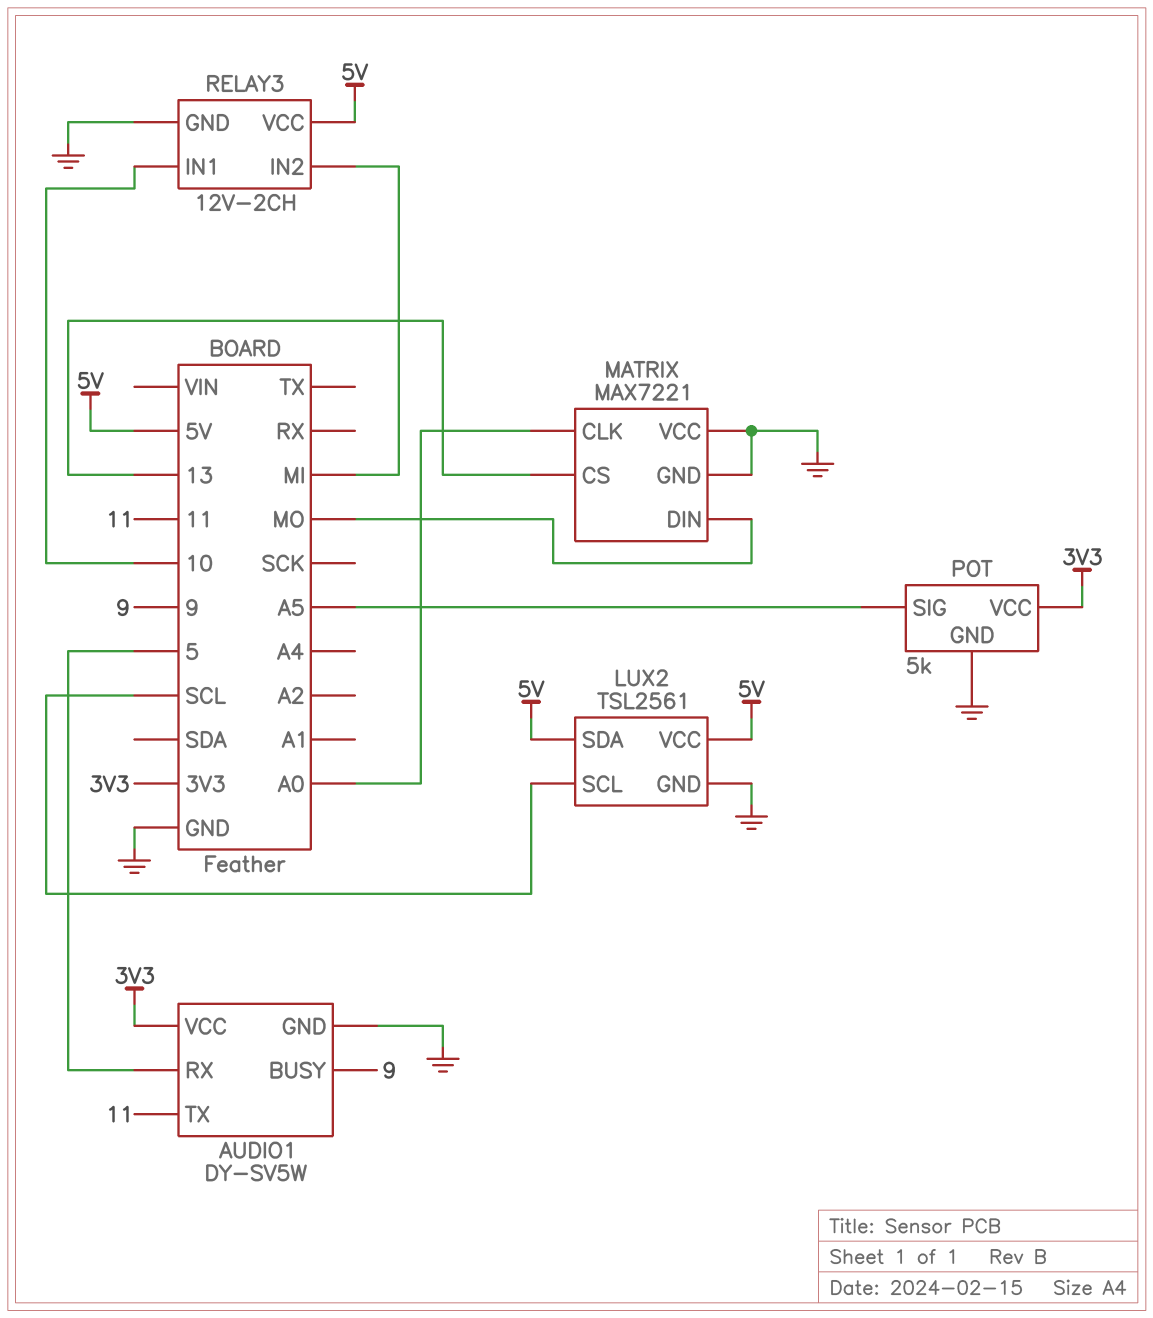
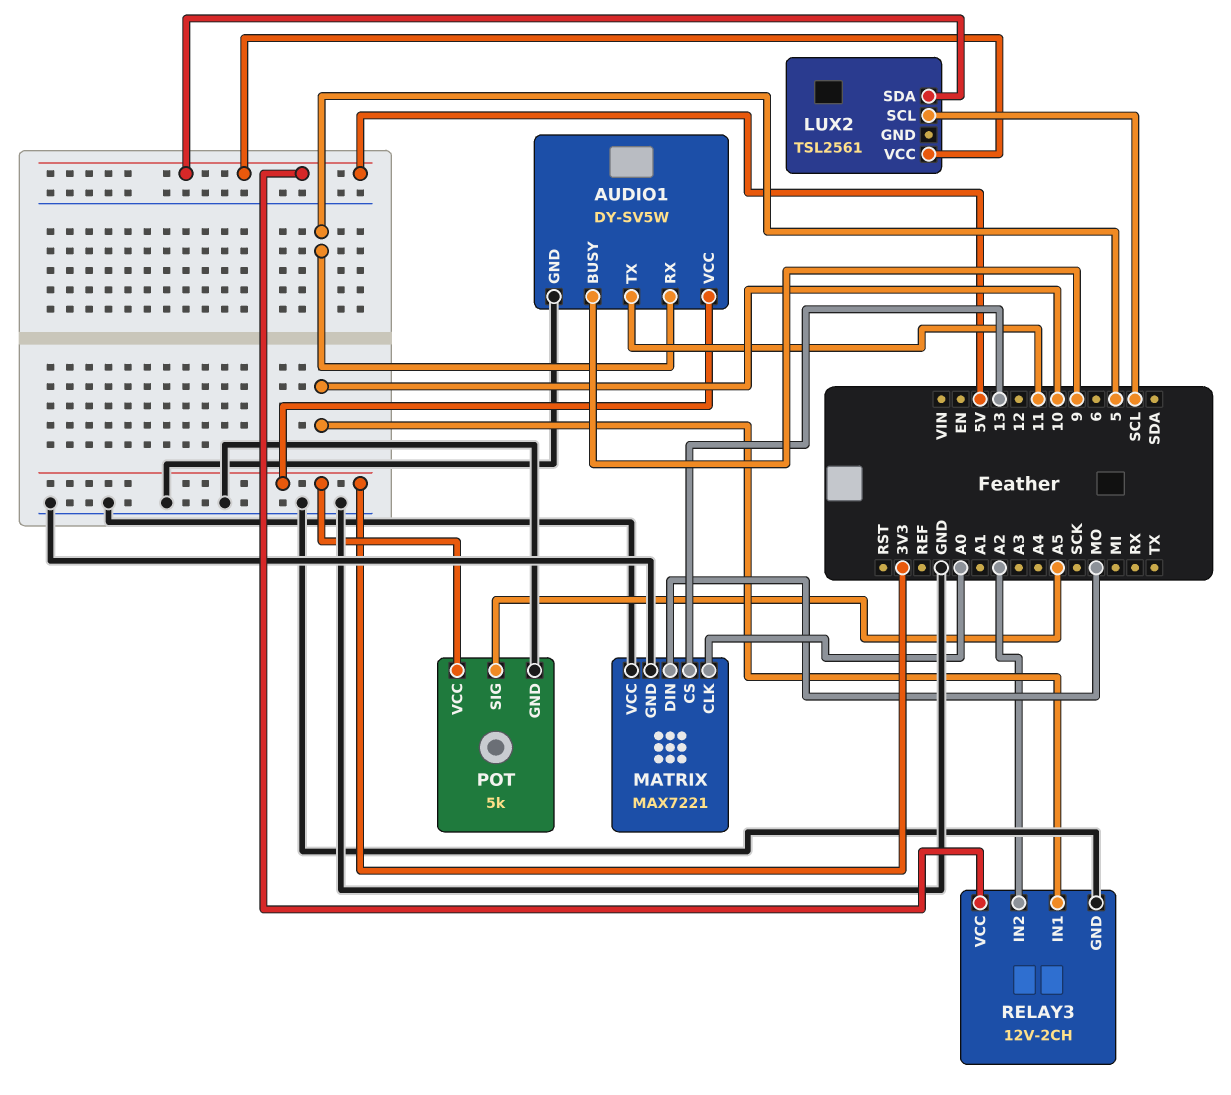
LUX2 pin GND: GND -> none
RELAY3 pin IN2: MI -> A2

